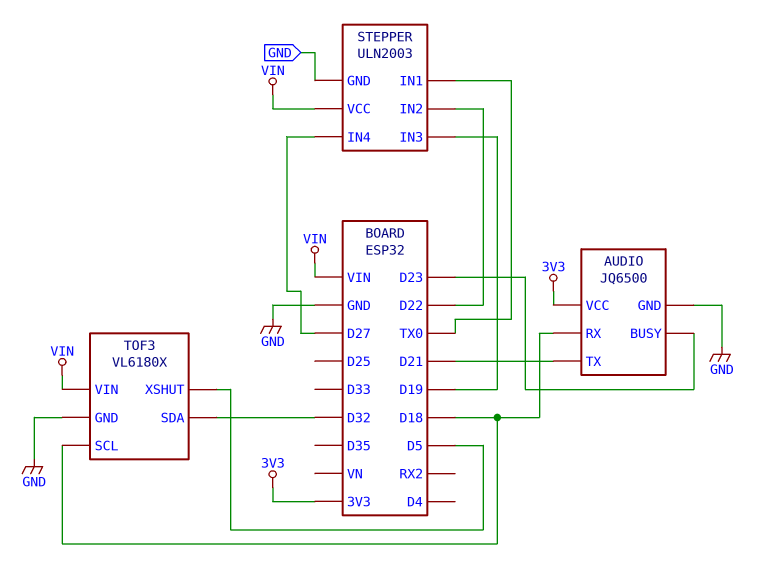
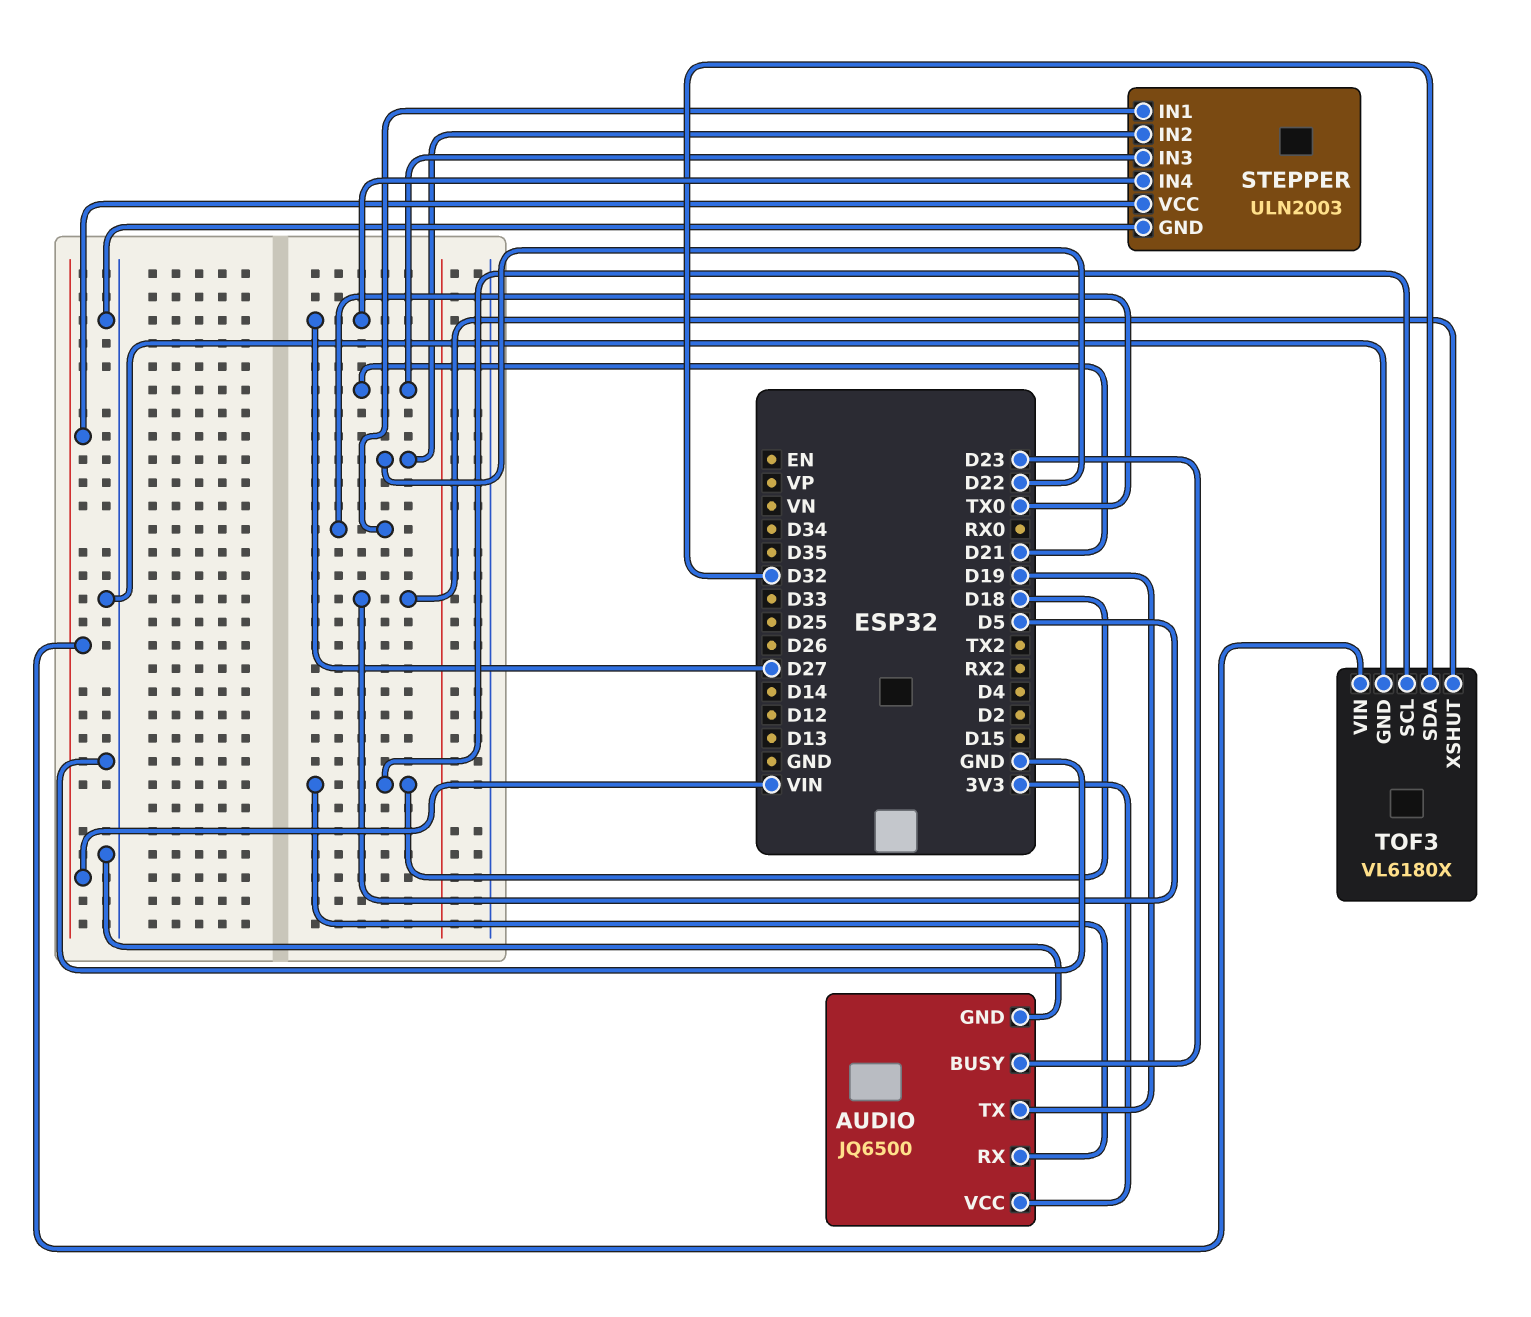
AUDIO pin TX: D21 -> D19
STEPPER pin IN3: D19 -> D21

